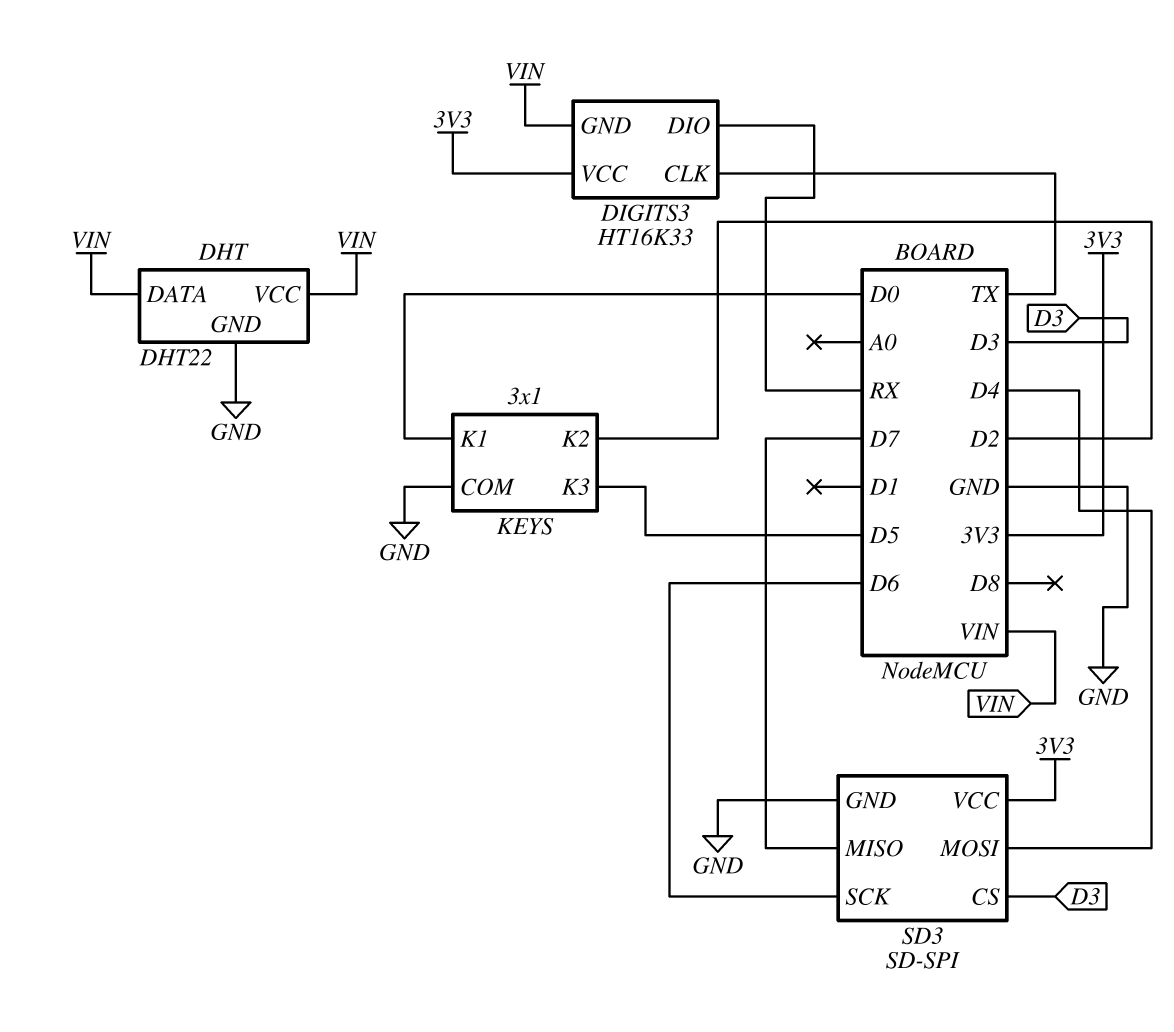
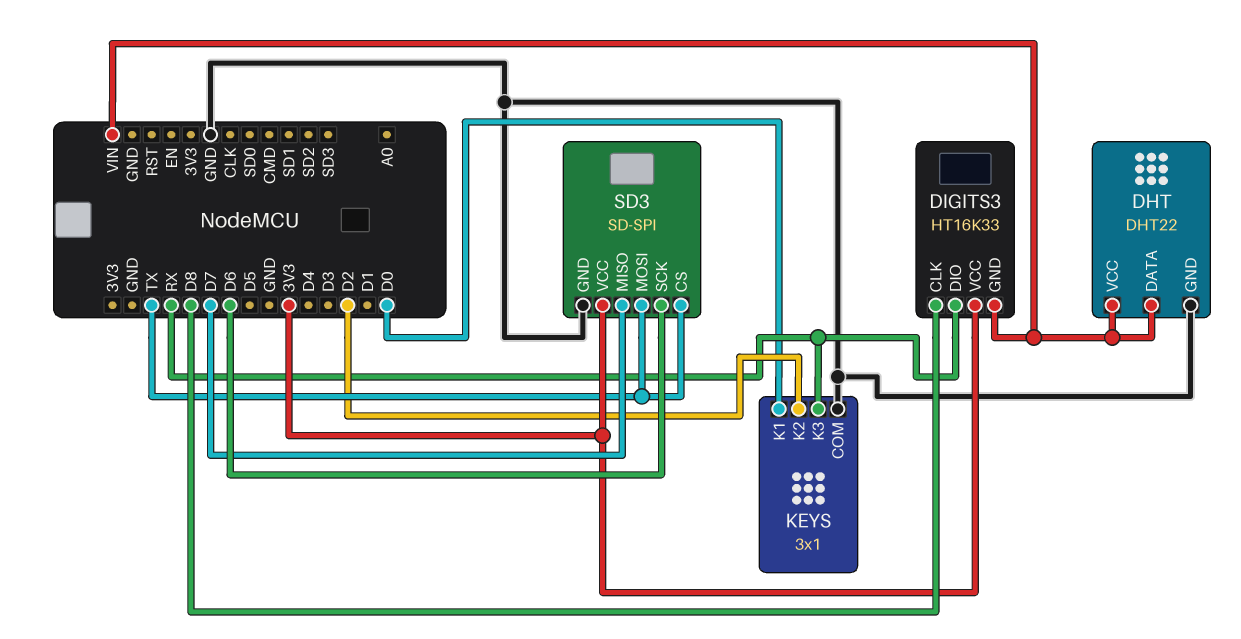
DIGITS3 pin CLK: TX -> D8
KEYS pin K3: D5 -> RX
SD3 pin CS: D3 -> TX
SD3 pin MOSI: D4 -> TX

